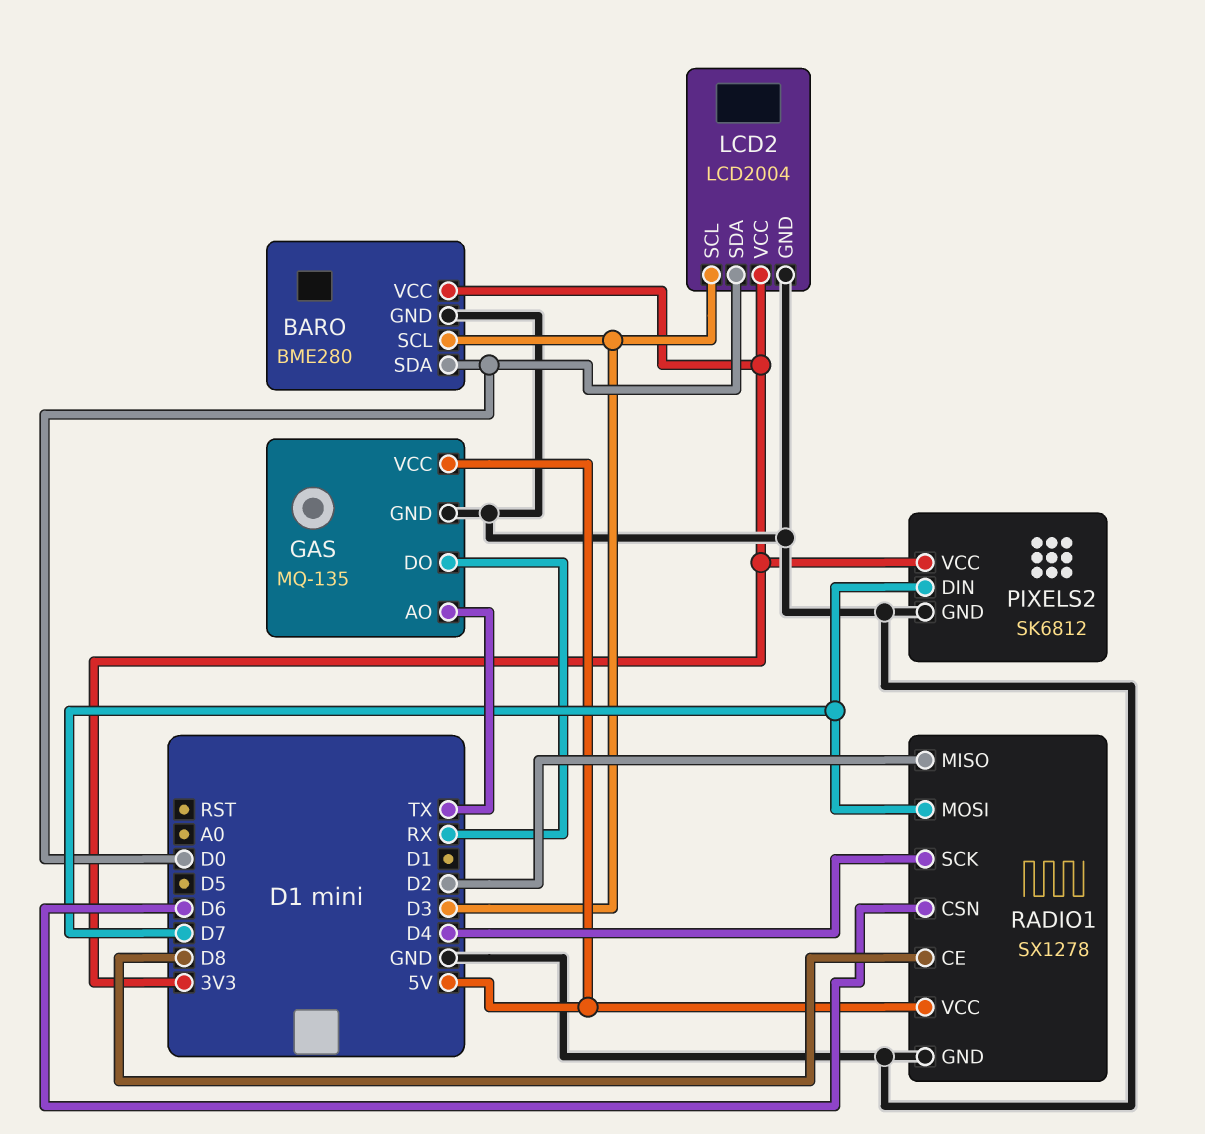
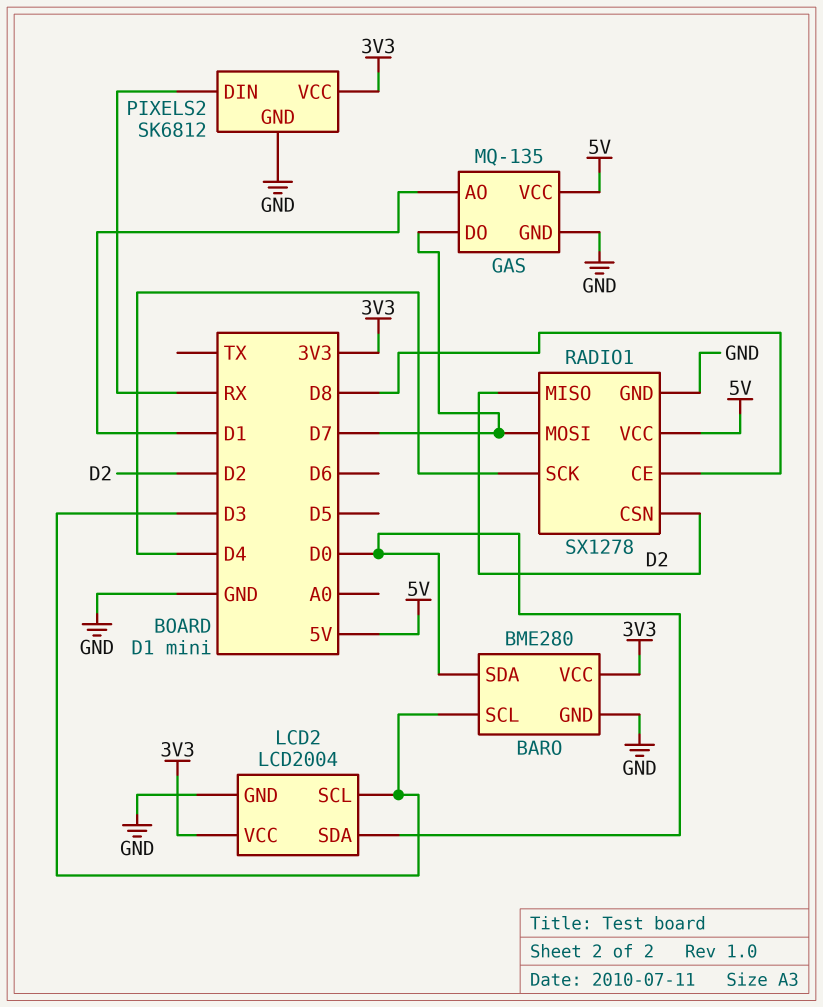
GAS pin AO: TX -> D1
GAS pin DO: RX -> D7
PIXELS2 pin DIN: D7 -> RX
RADIO1 pin CSN: D6 -> D2

